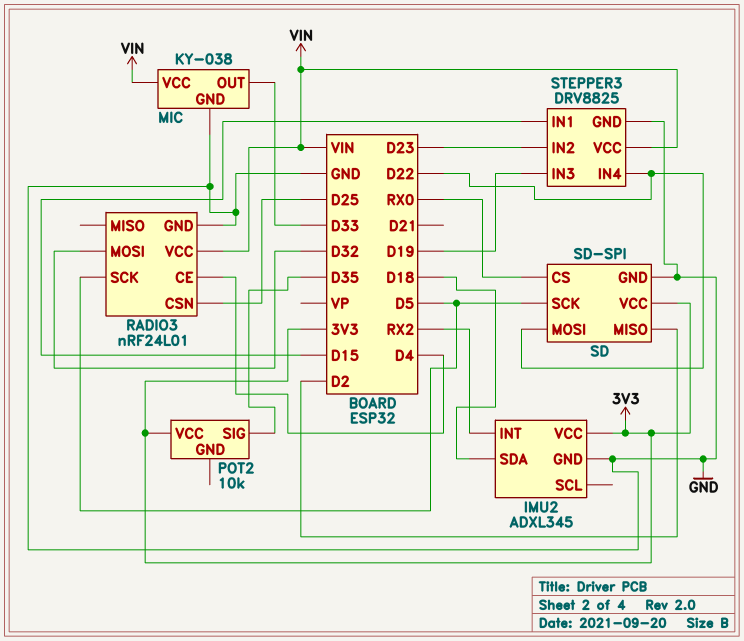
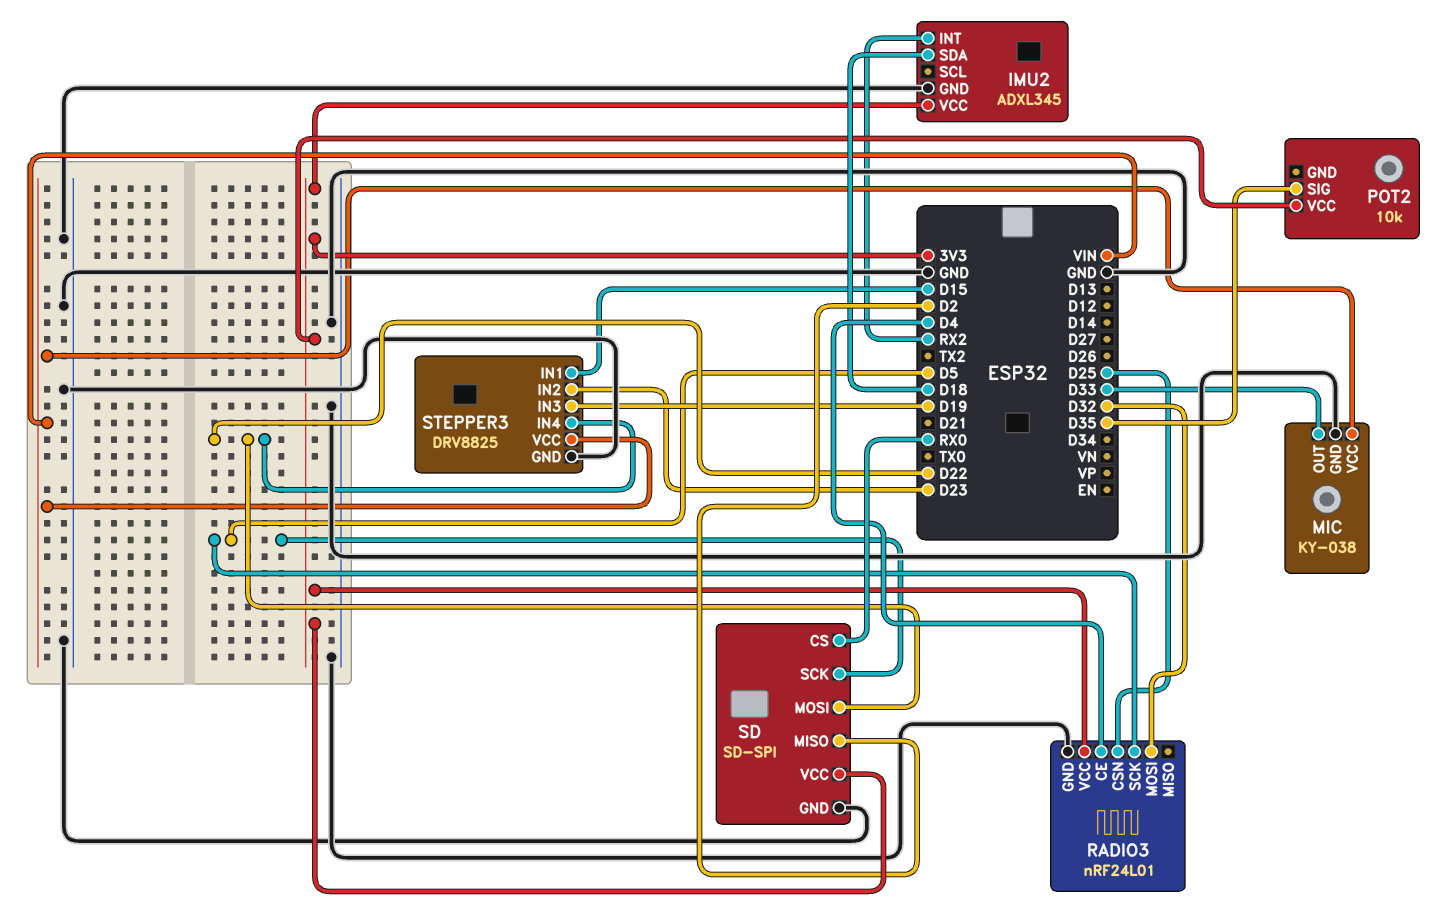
RADIO3 pin VCC: VIN -> 3V3

